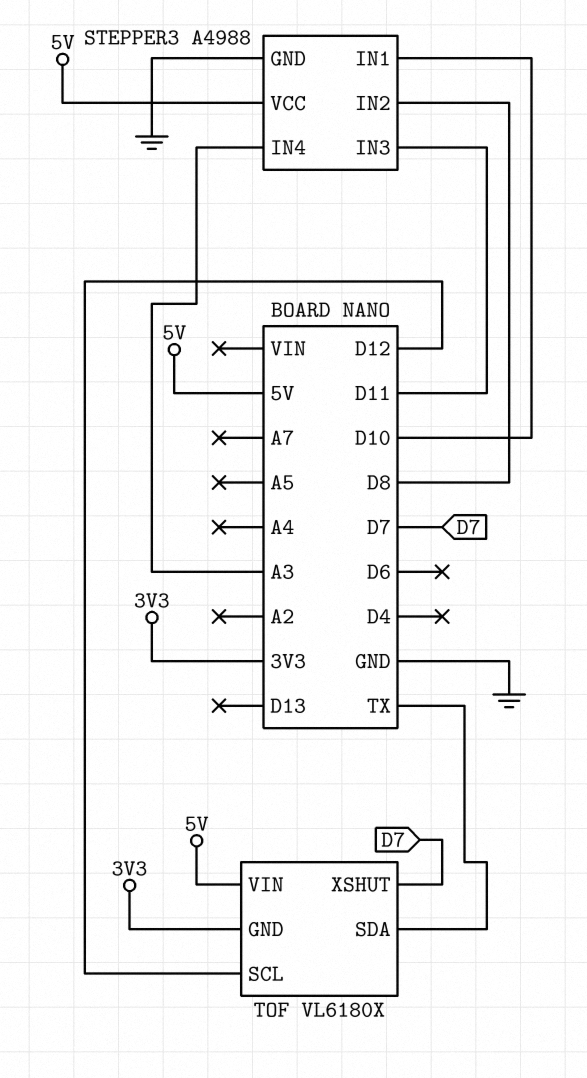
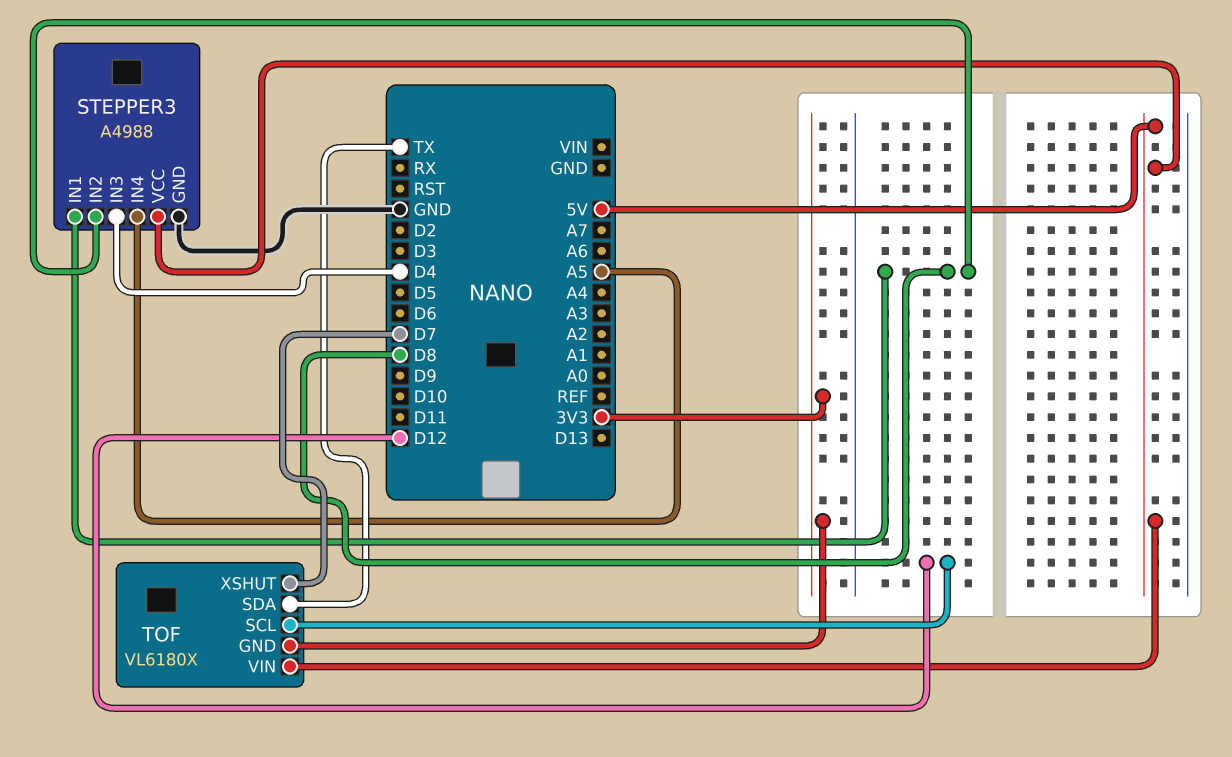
STEPPER3 pin IN1: D10 -> D8
STEPPER3 pin IN3: D11 -> D4
STEPPER3 pin IN4: A3 -> A5

